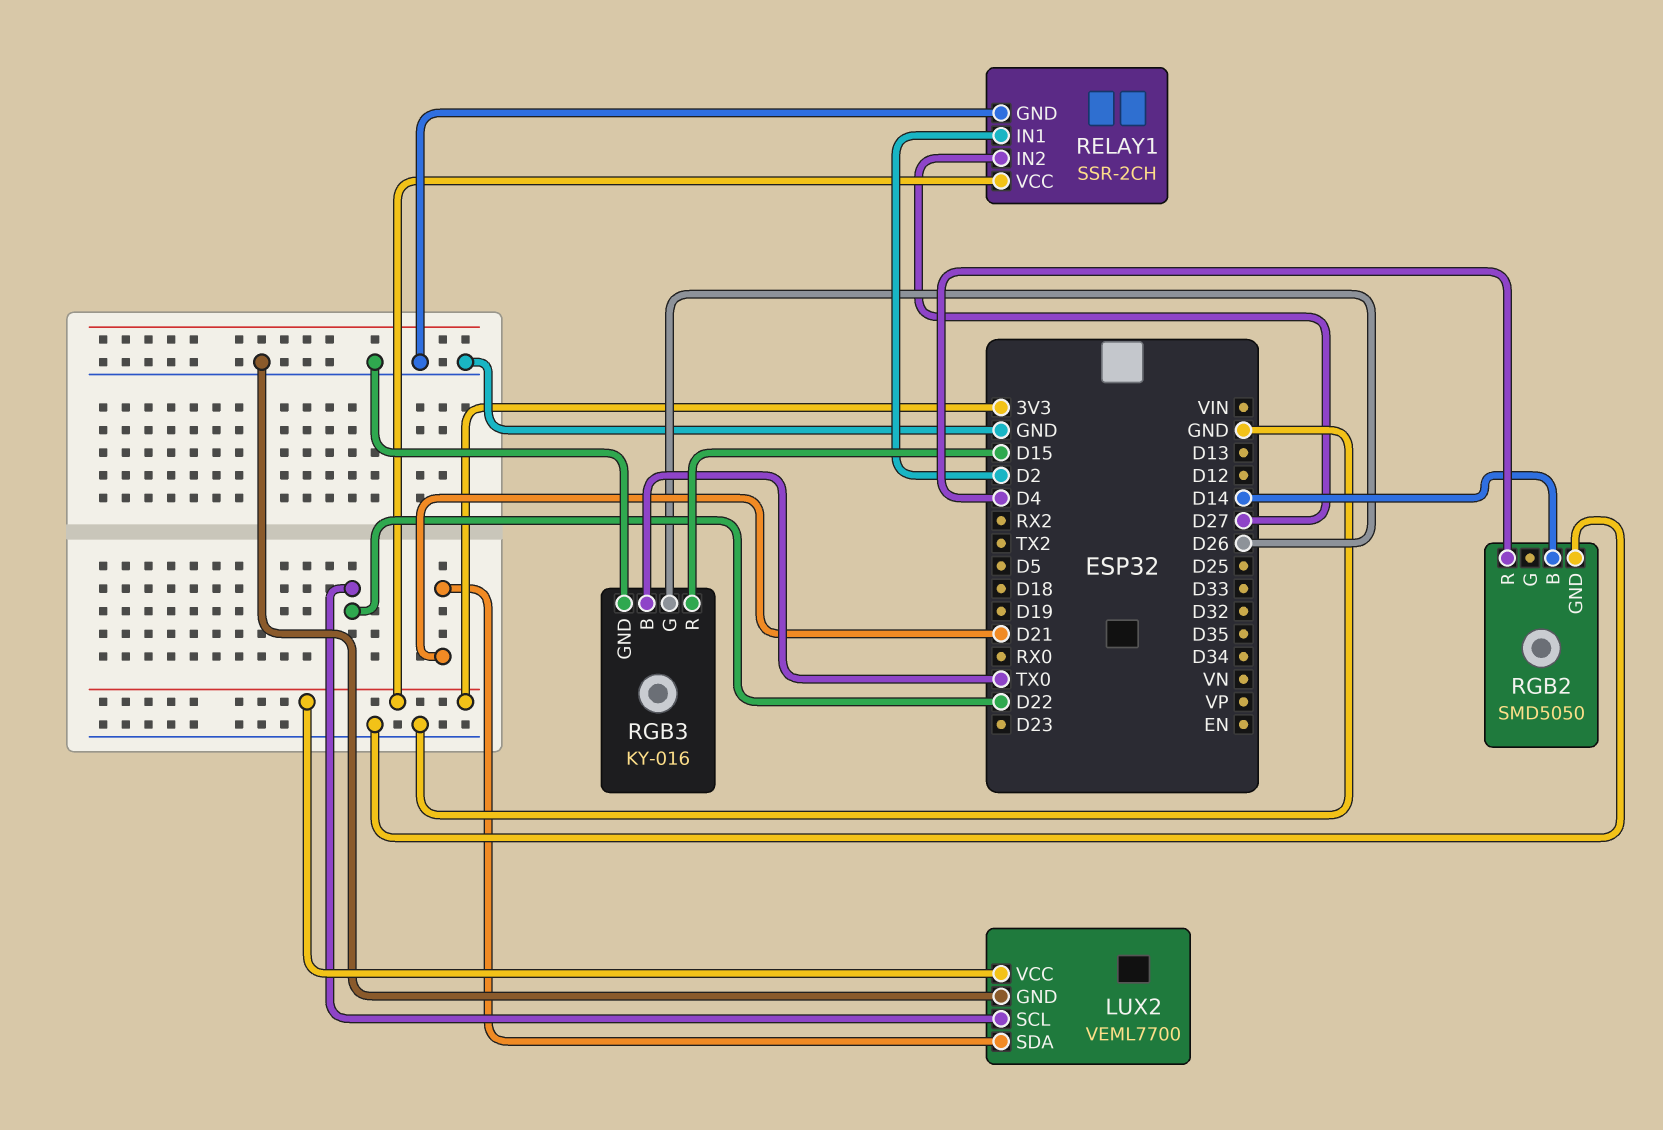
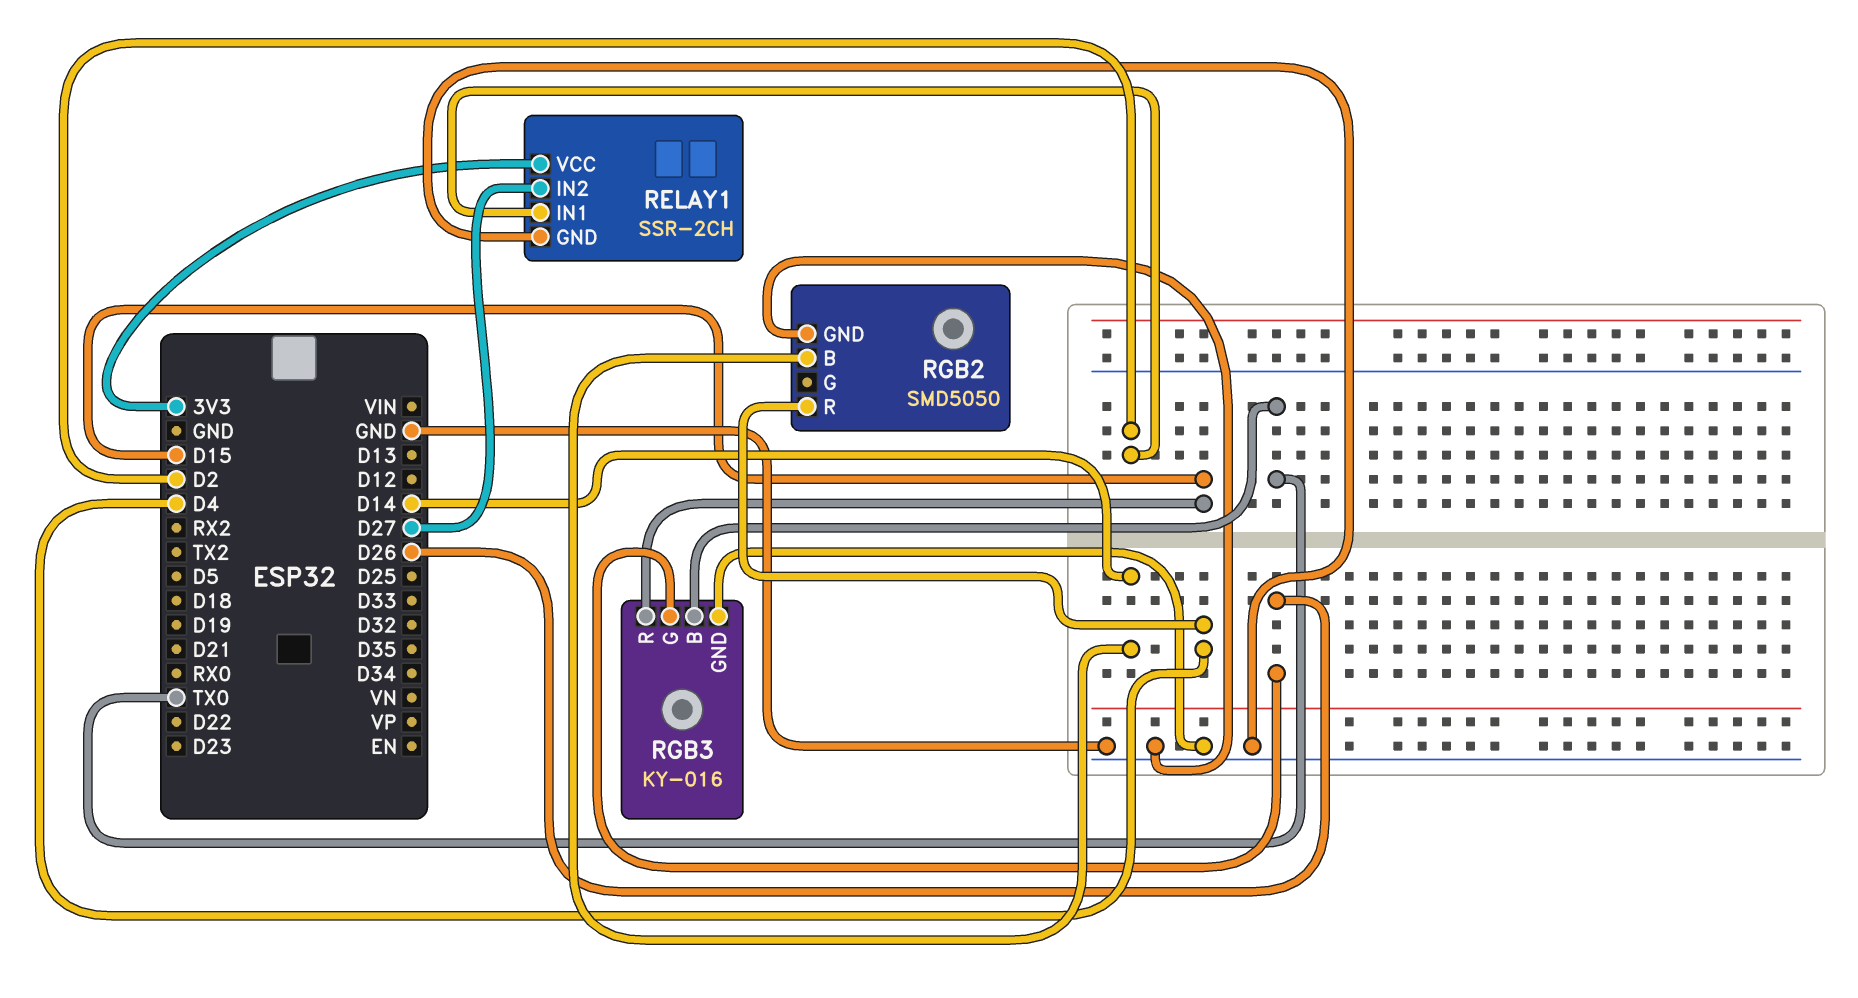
LUX2: VEML7700 -> none
LUX2 pin GND: GND -> none
LUX2 pin SCL: D22 -> none
LUX2 pin SDA: D21 -> none
LUX2 pin VCC: 3V3 -> none

